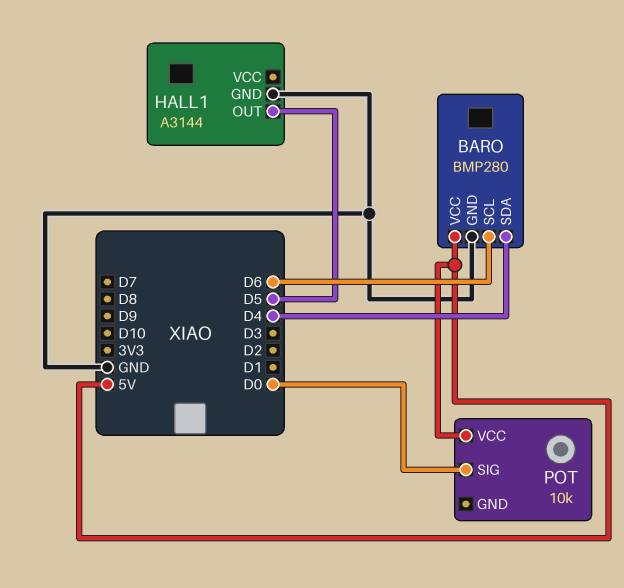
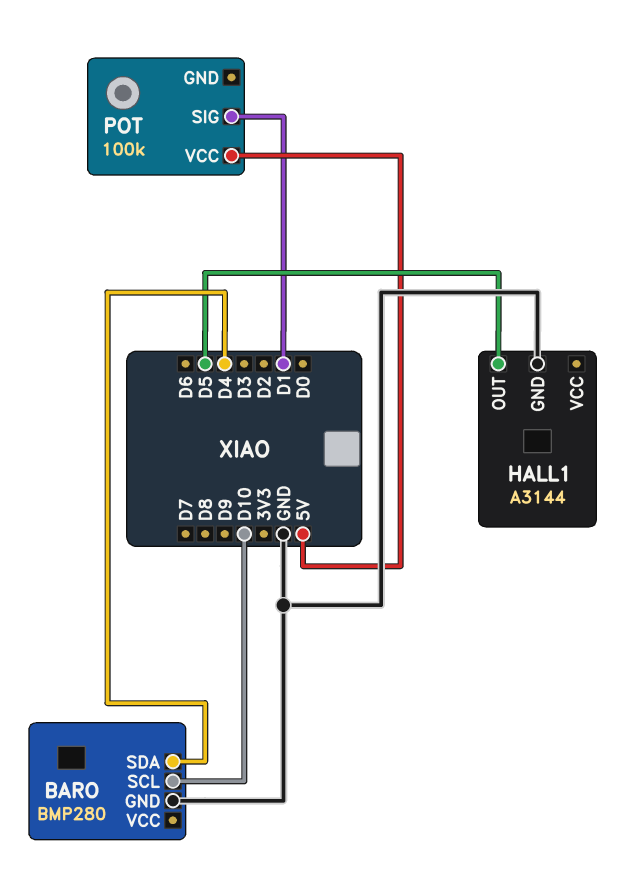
BARO pin SCL: D6 -> D10
BARO pin VCC: 5V -> none
POT: 10k -> 100k
POT pin SIG: D0 -> D1

